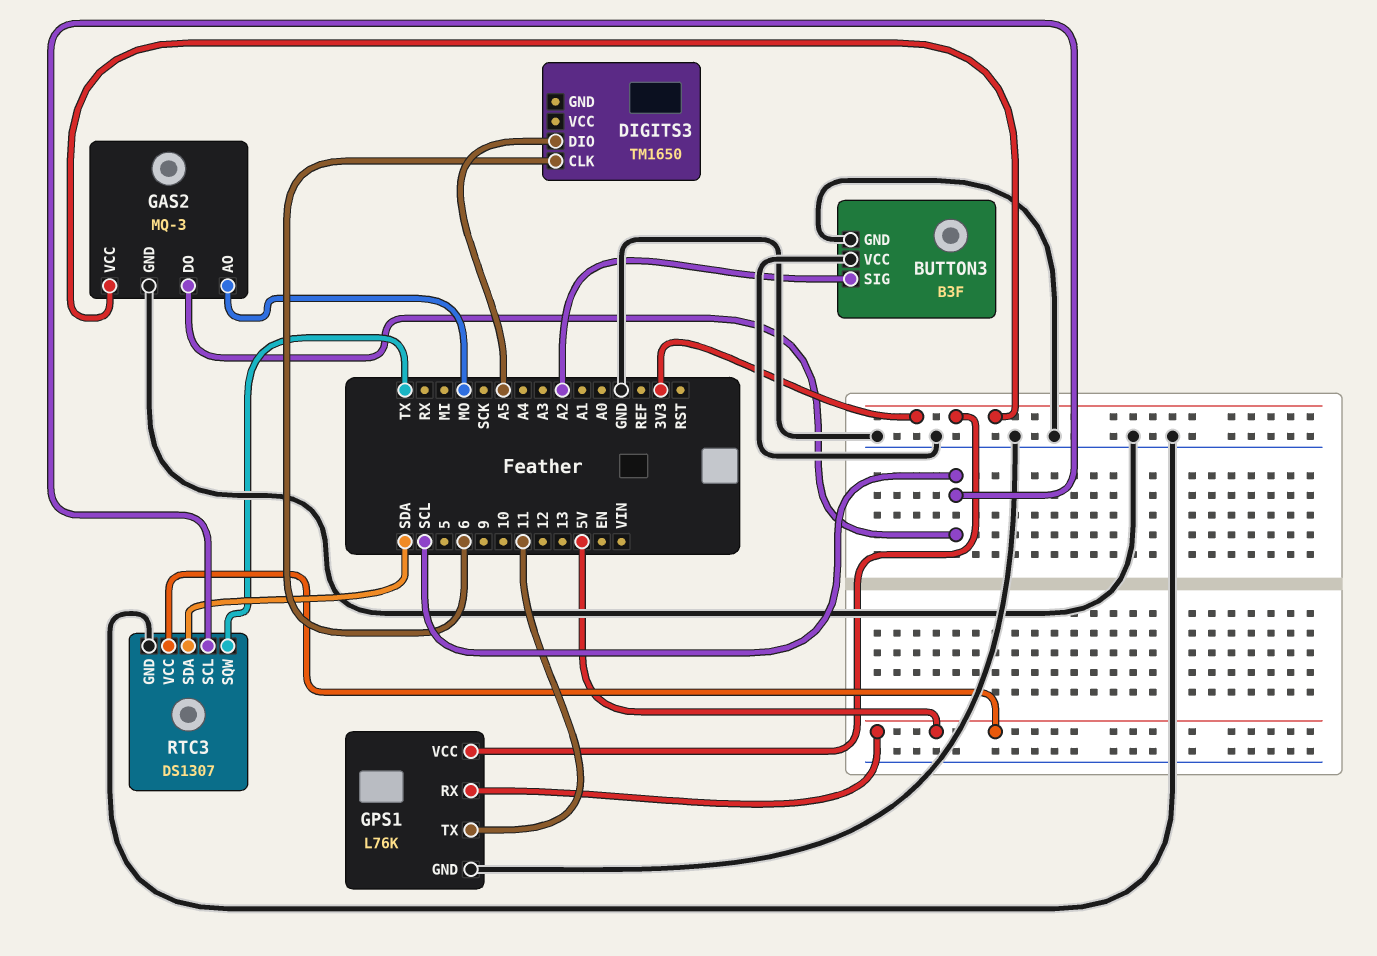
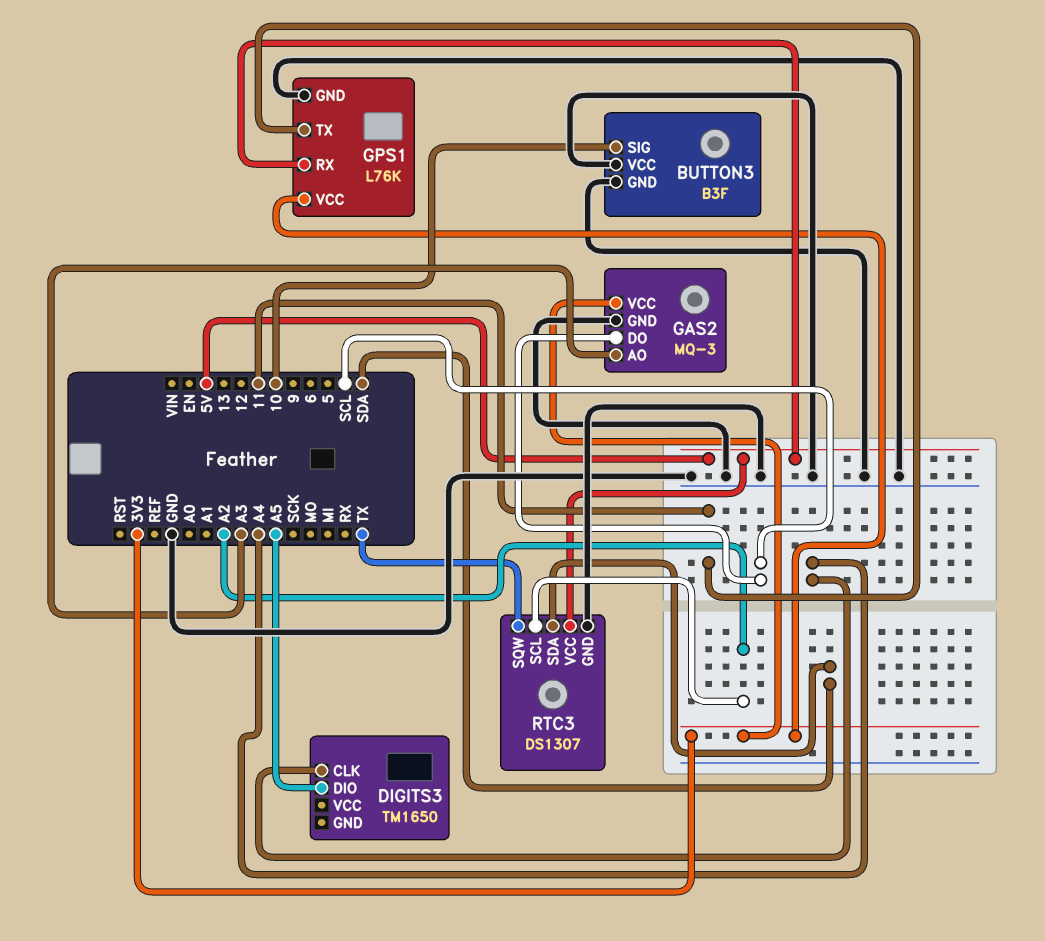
BUTTON3 pin SIG: A2 -> 10
DIGITS3 pin CLK: 6 -> A4
GAS2 pin AO: MO -> A3
RTC3 pin SCL: SCL -> A2

